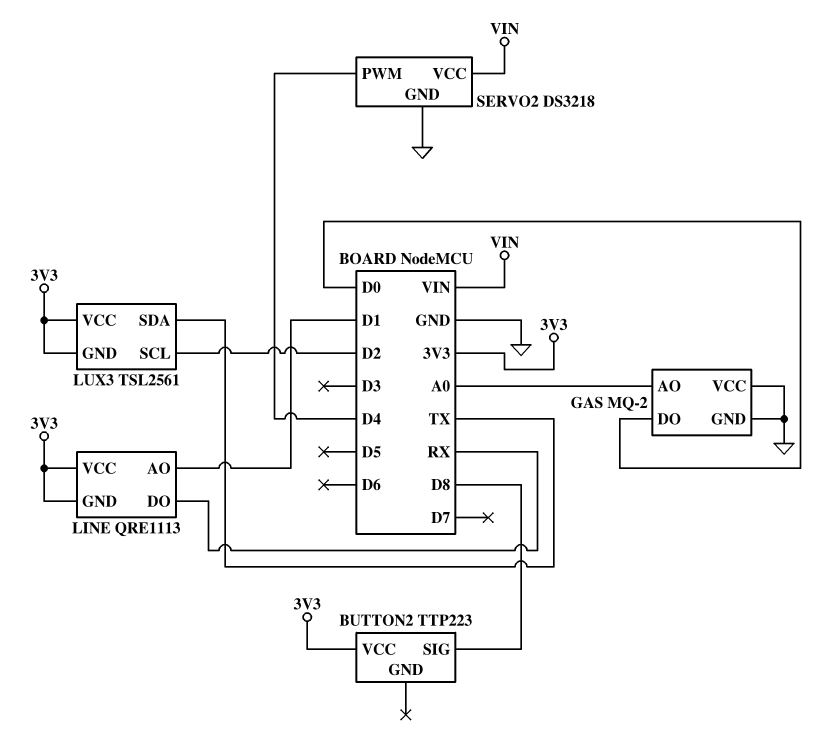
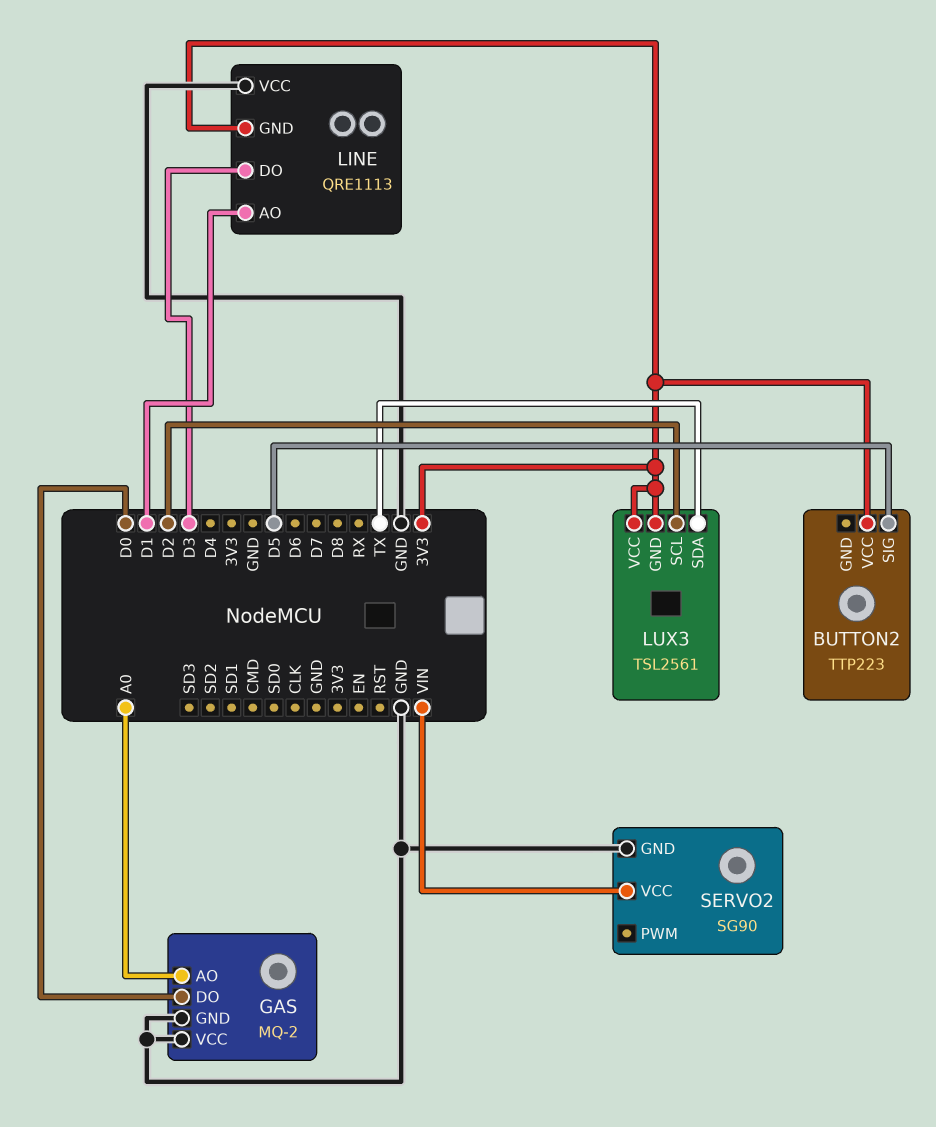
BUTTON2 pin SIG: D8 -> D5
LINE pin DO: RX -> D3
LINE pin VCC: 3V3 -> GND
SERVO2: DS3218 -> SG90
SERVO2 pin PWM: D4 -> none

